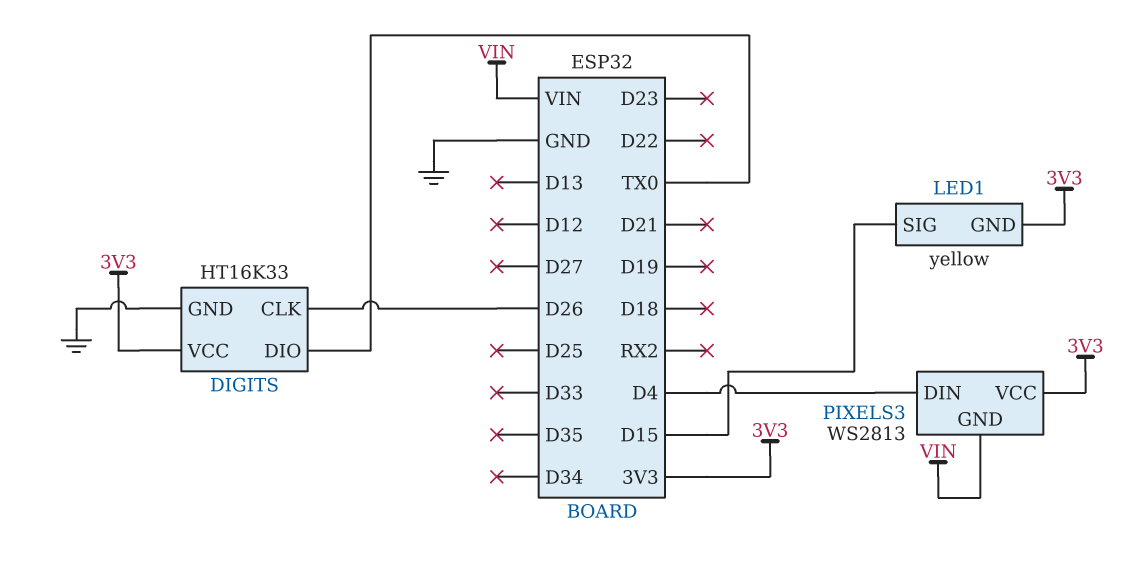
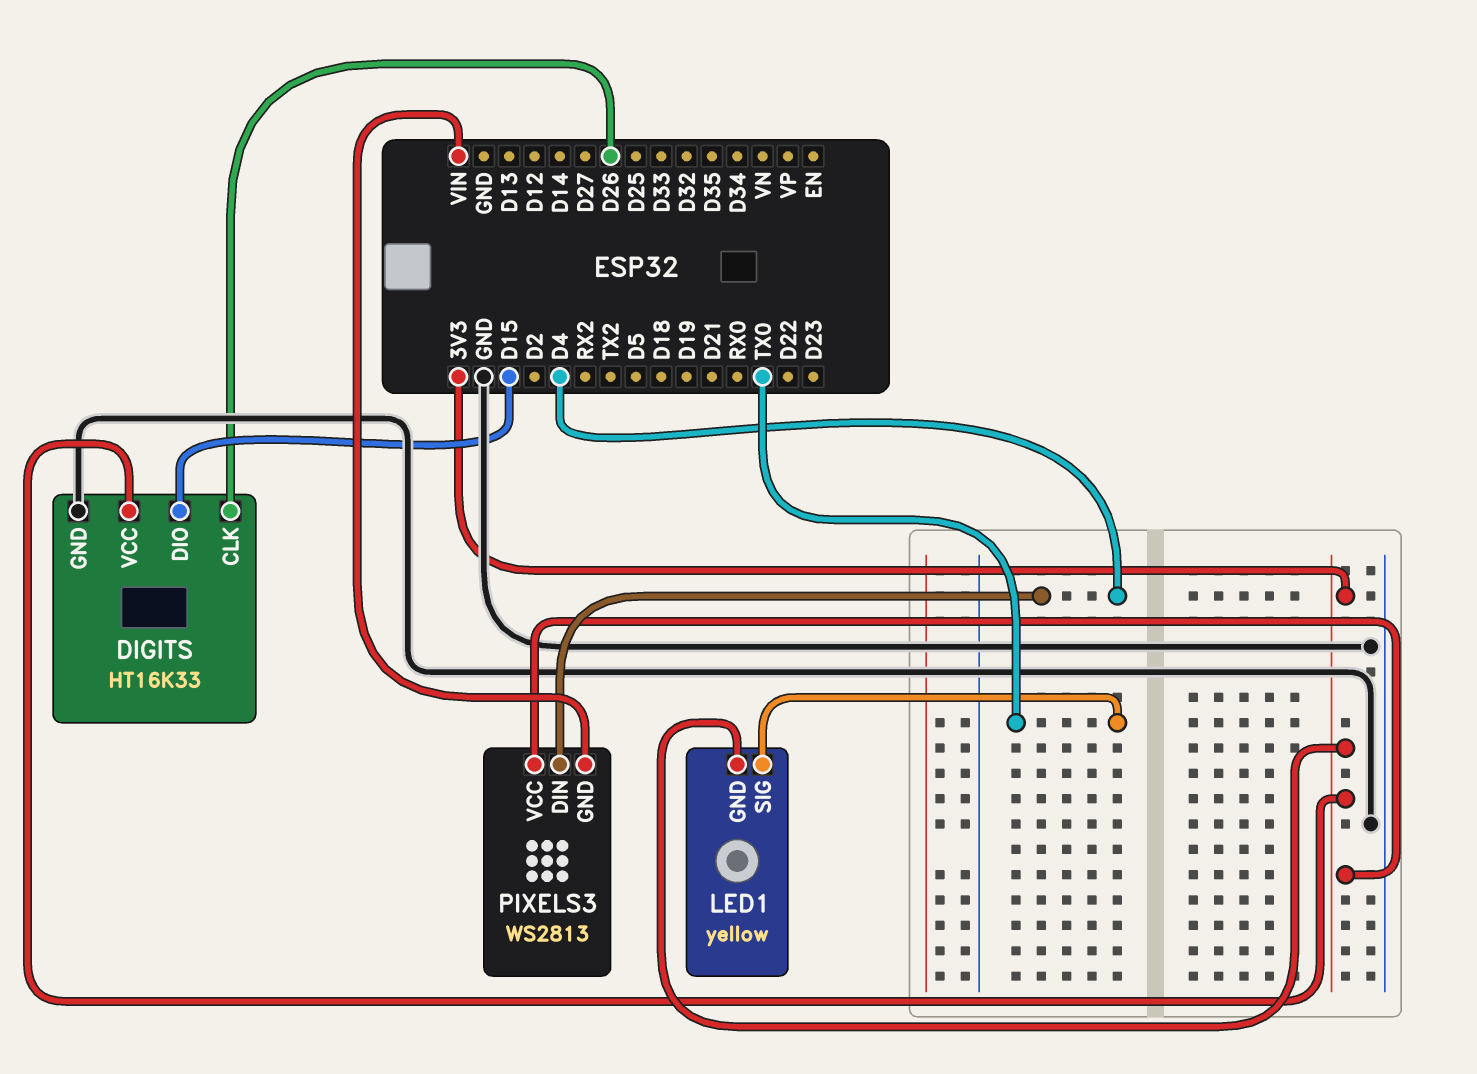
DIGITS pin DIO: TX0 -> D15
LED1 pin SIG: D15 -> TX0

